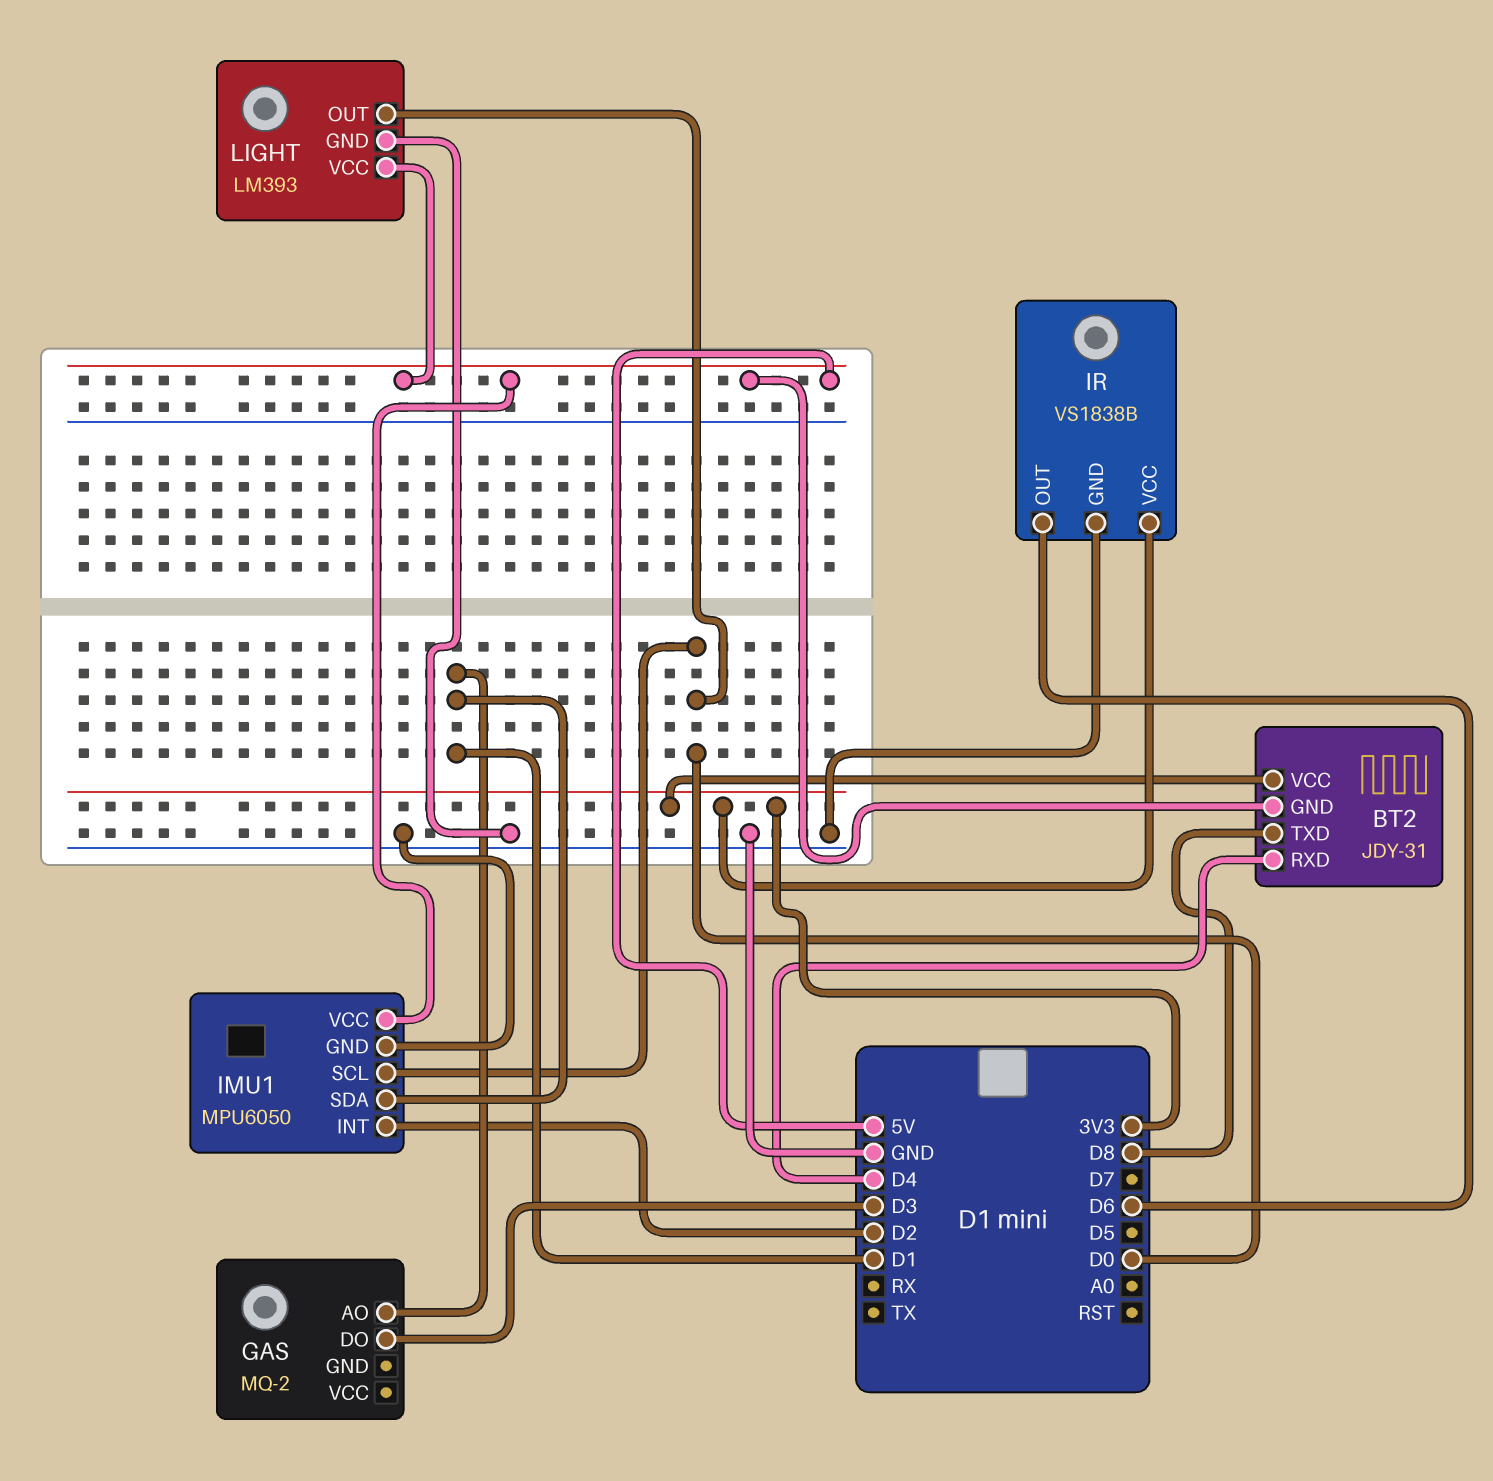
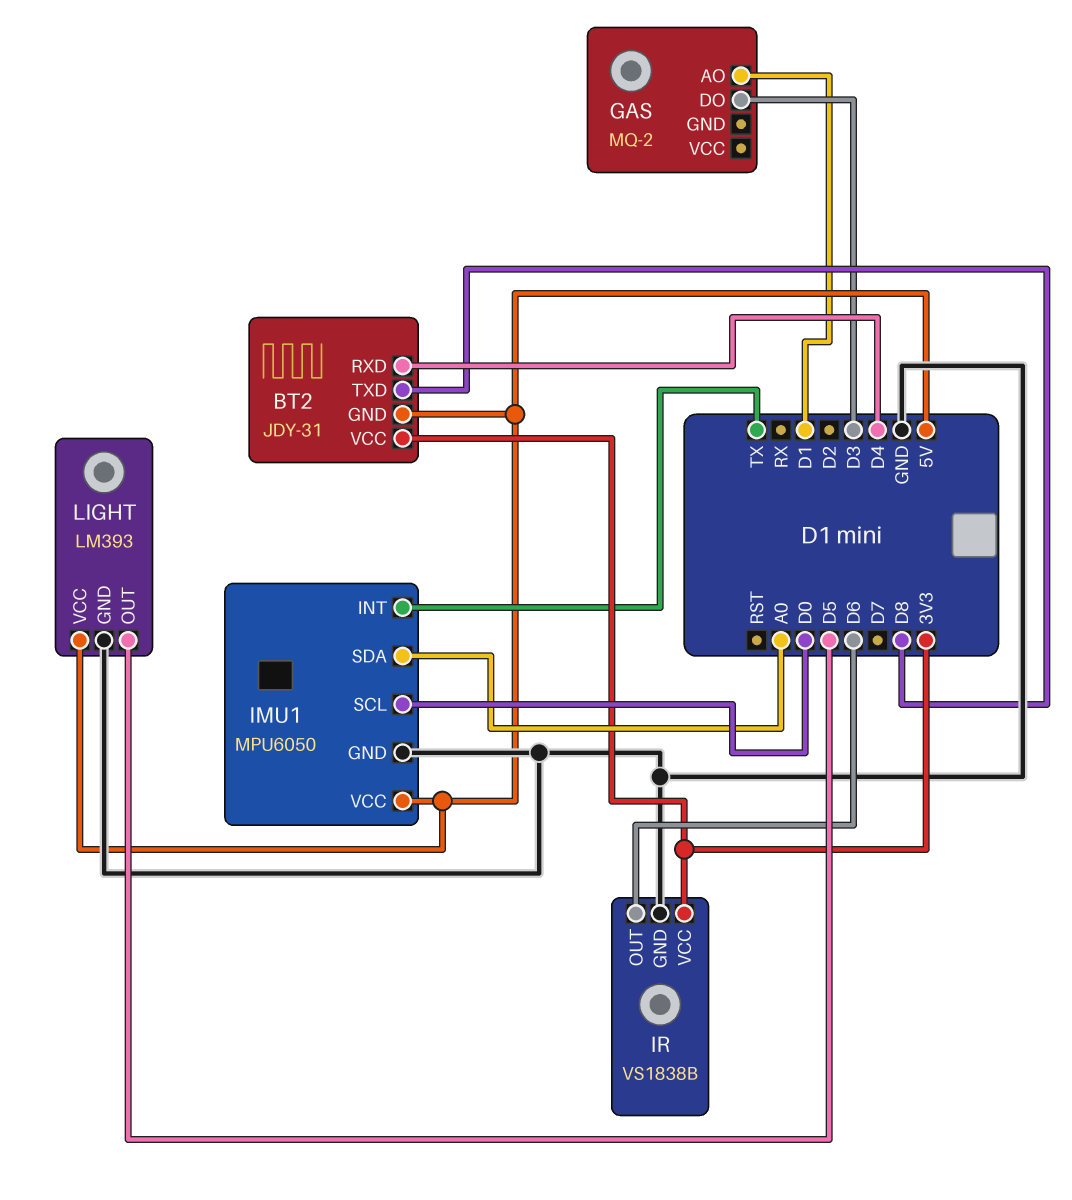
IMU1 pin INT: D2 -> TX
IMU1 pin SDA: D1 -> A0
LIGHT pin OUT: D0 -> D5

